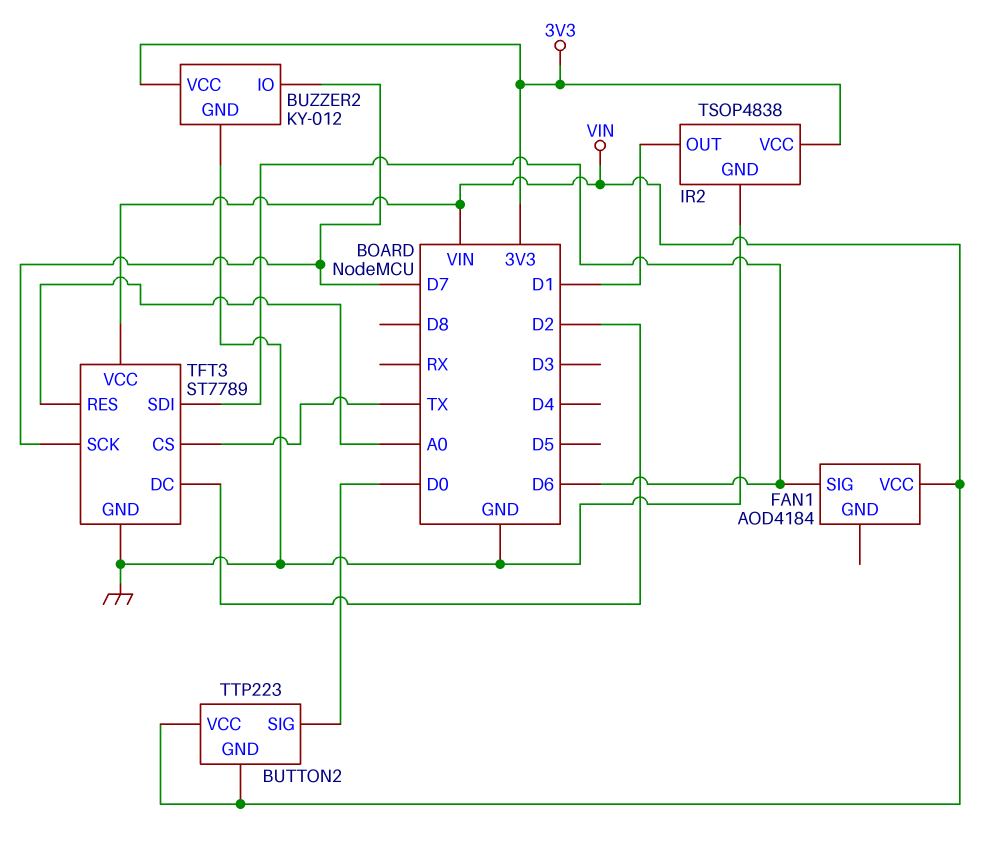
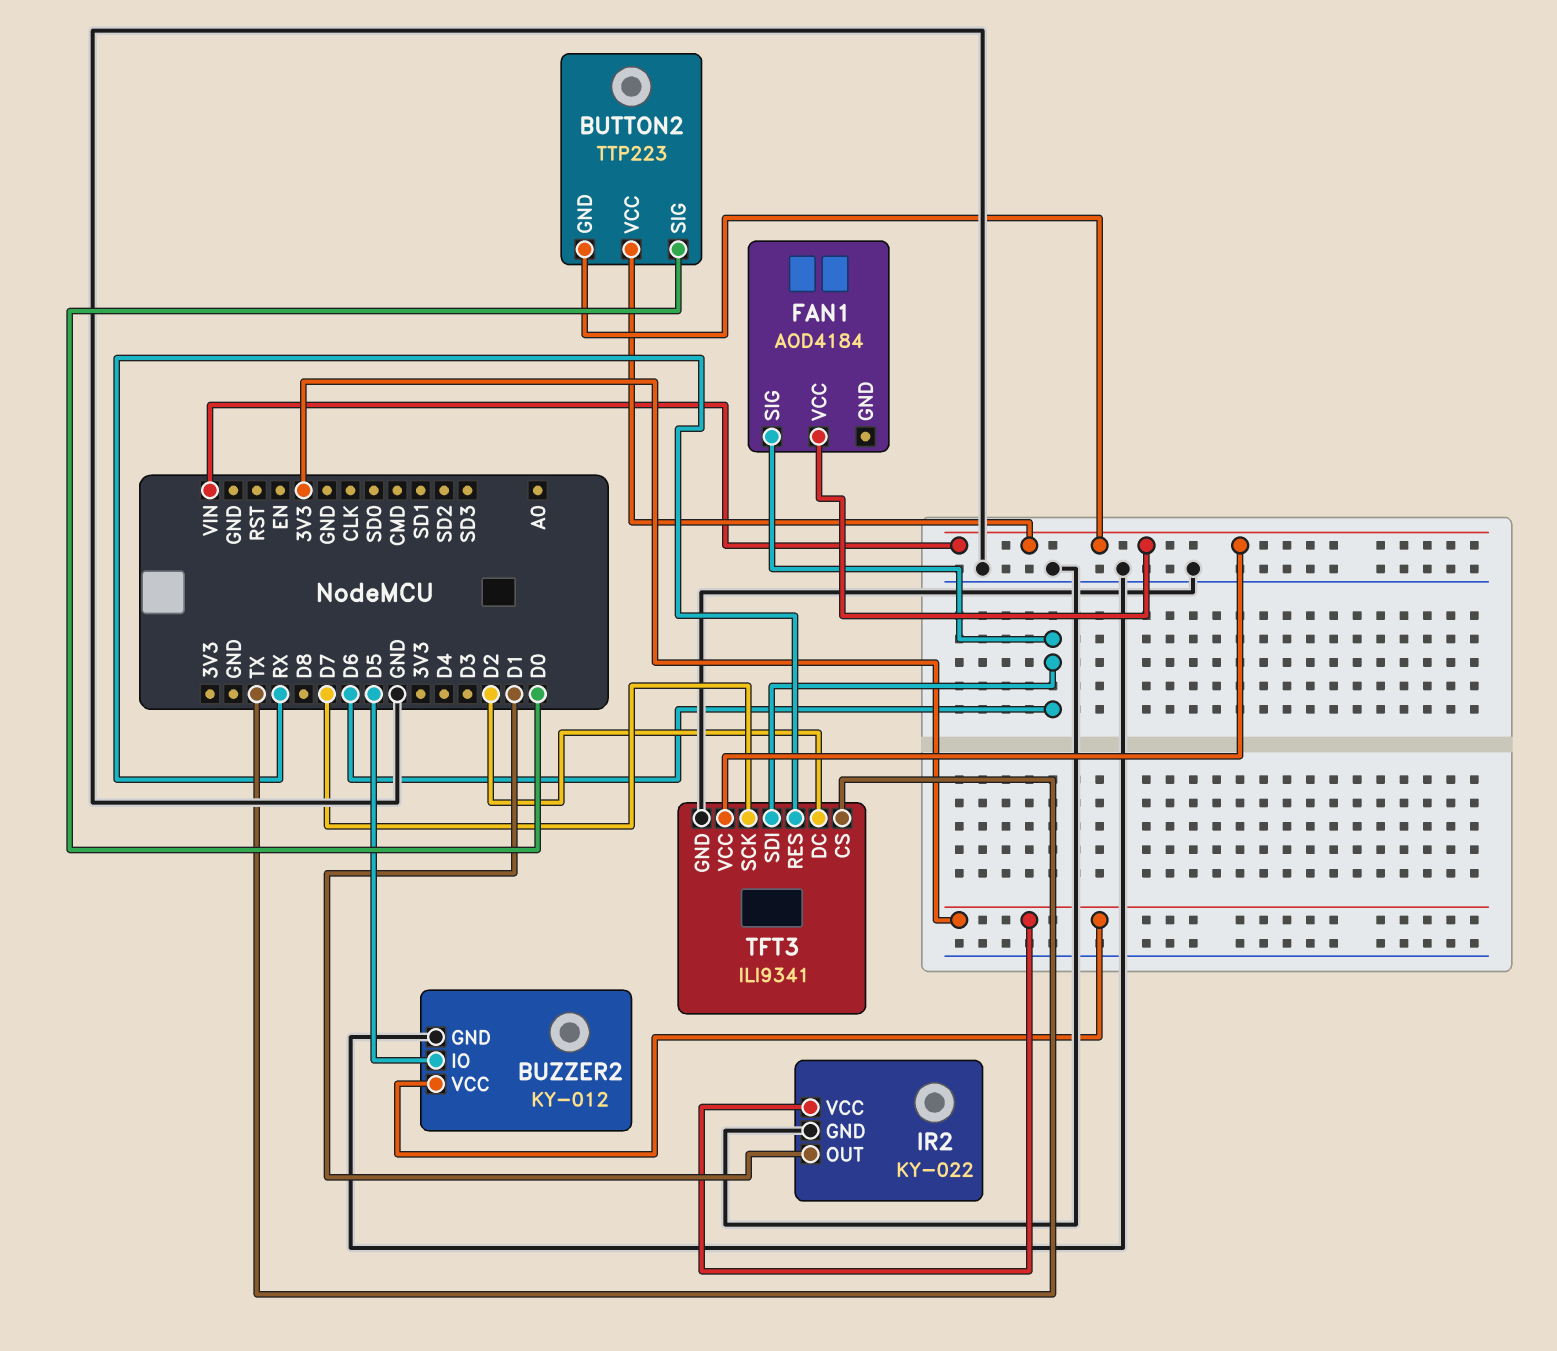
BUZZER2 pin IO: D7 -> D5
IR2: TSOP4838 -> KY-022
TFT3: ST7789 -> ILI9341
TFT3 pin RES: A0 -> RX

